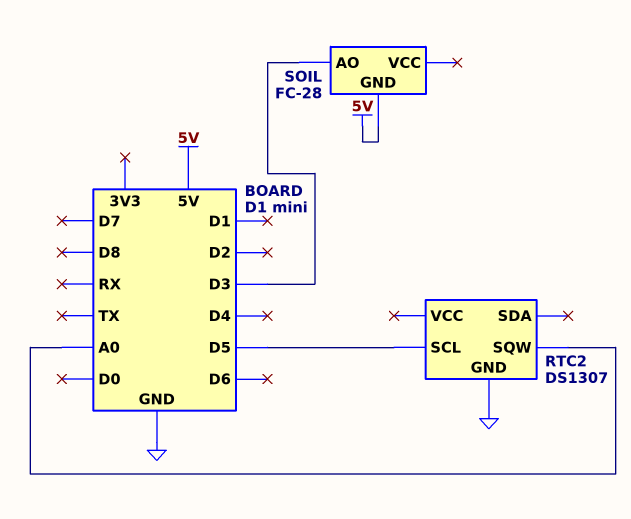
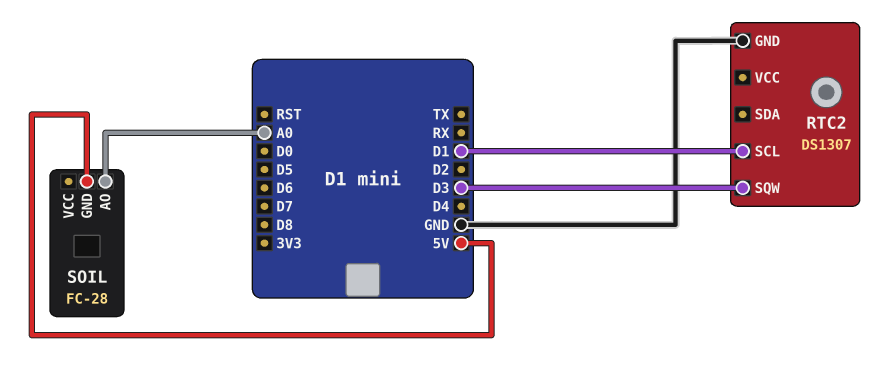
RTC2 pin SCL: D5 -> D1
RTC2 pin SQW: A0 -> D3
SOIL pin AO: D3 -> A0

